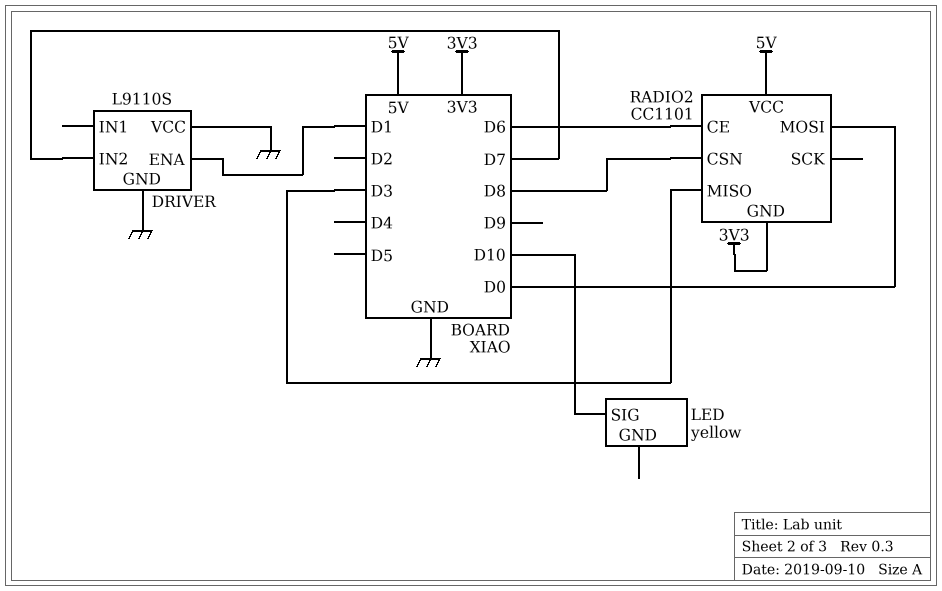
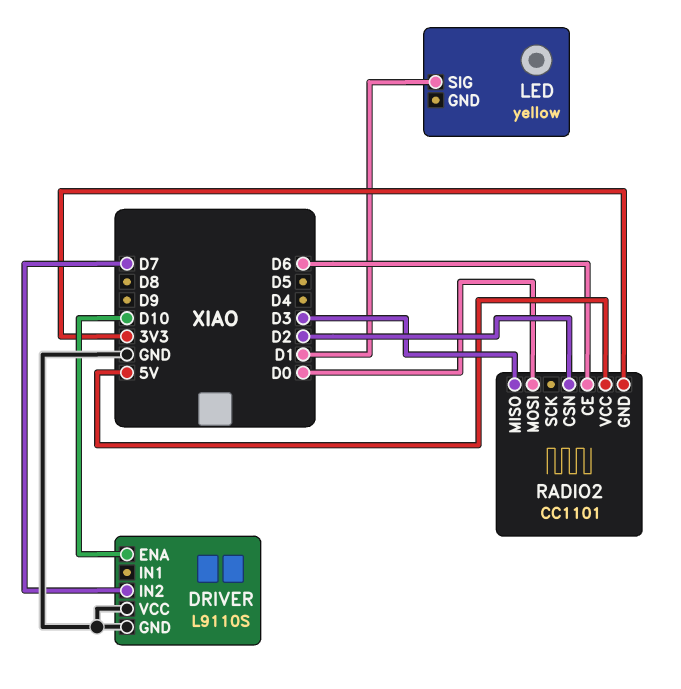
DRIVER pin ENA: D1 -> D10
LED pin SIG: D10 -> D1
RADIO2 pin CSN: D8 -> D2

